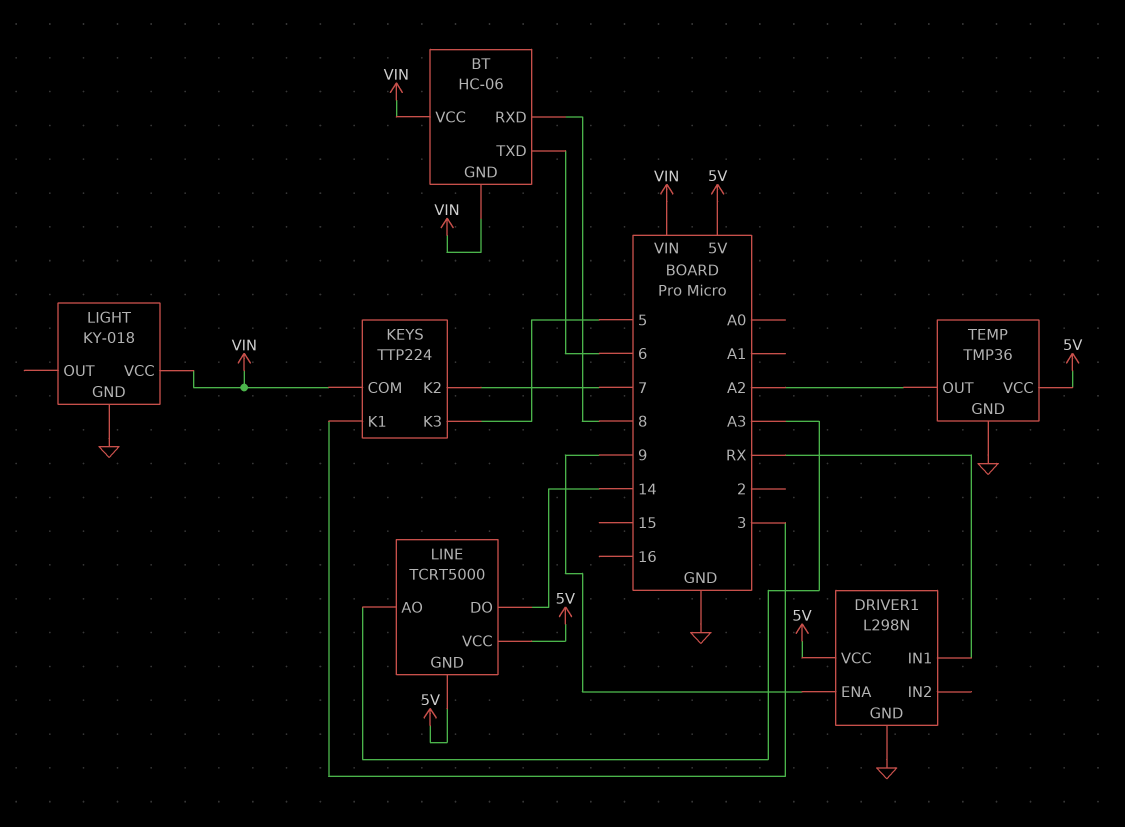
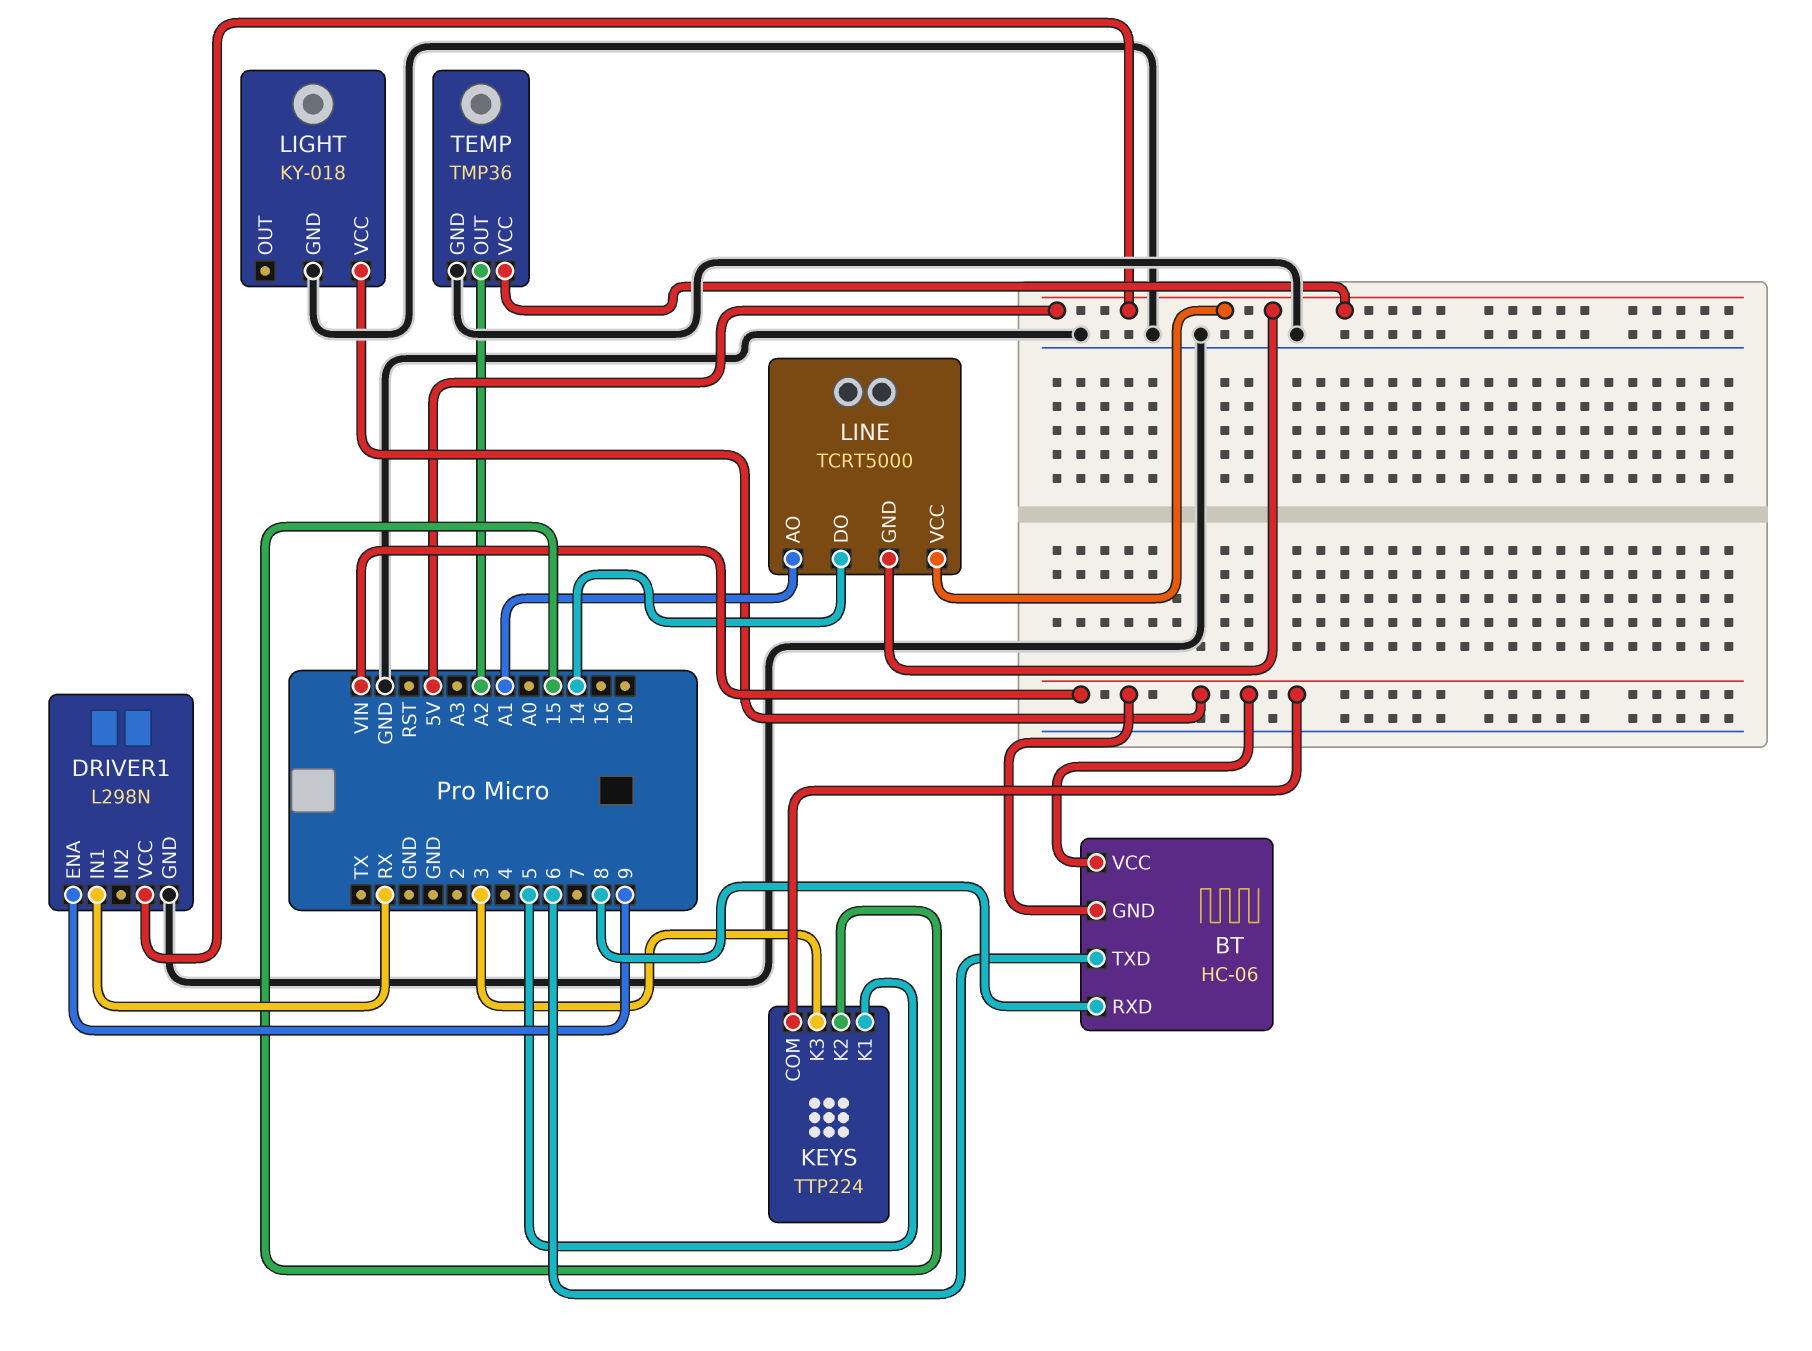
KEYS pin K1: 3 -> 5
KEYS pin K2: 7 -> 15
KEYS pin K3: 5 -> 3
LINE pin AO: A3 -> A1

